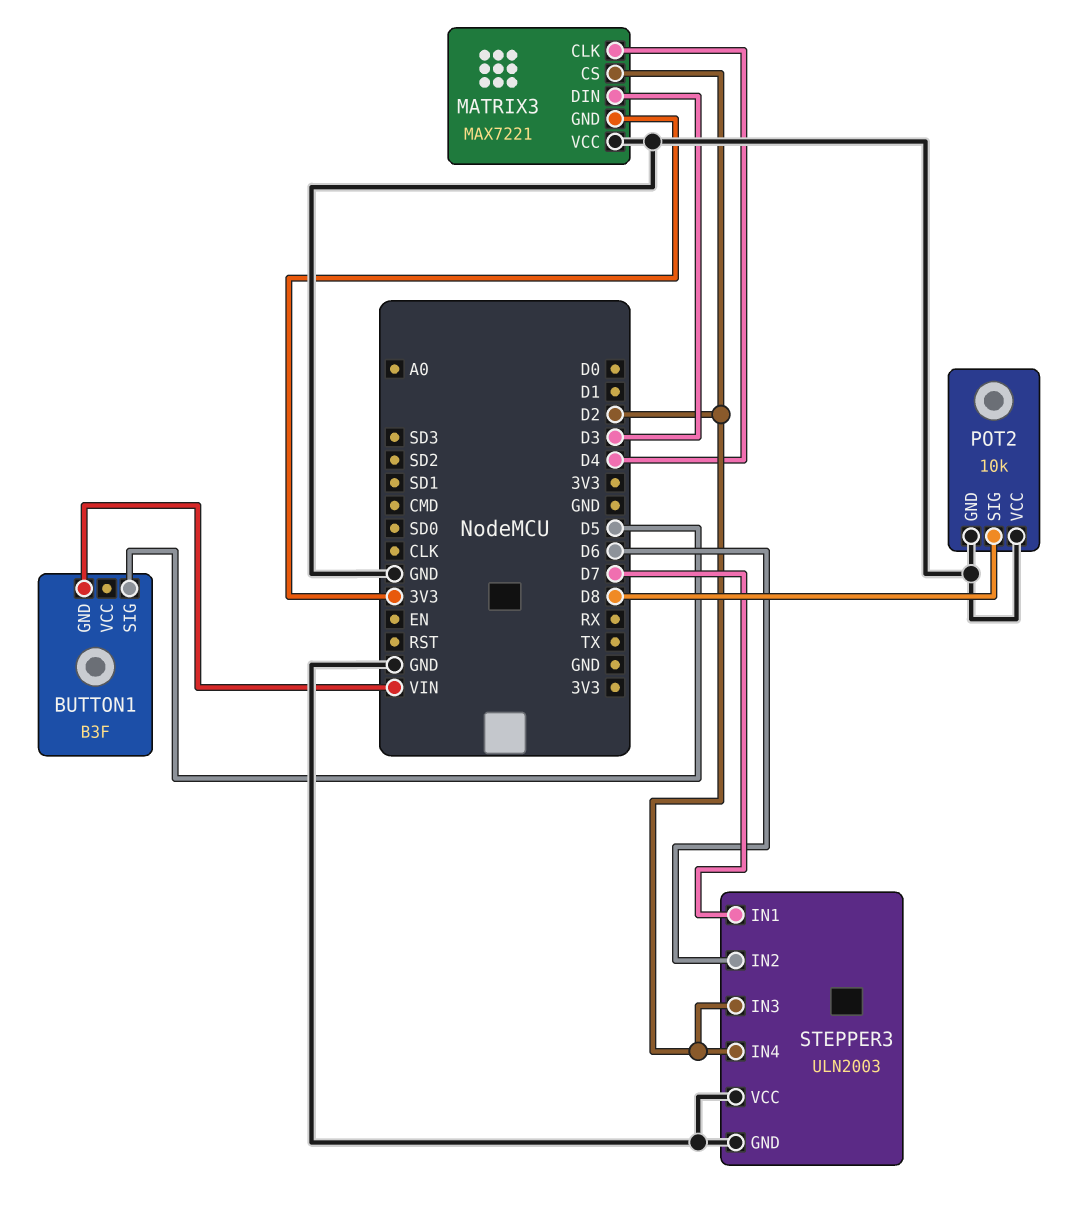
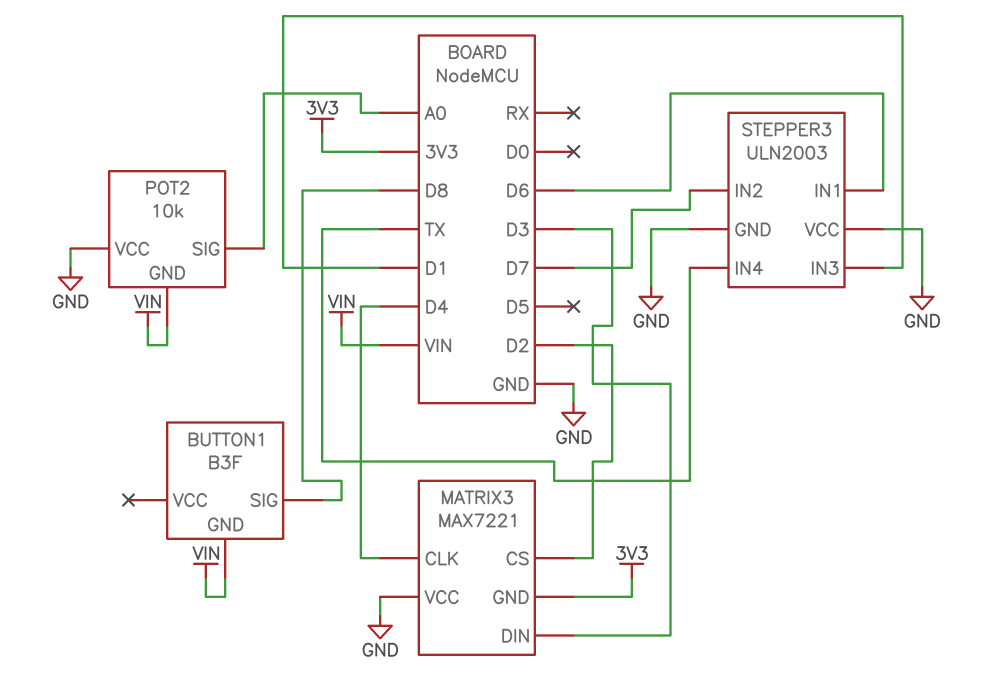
BUTTON1 pin SIG: D5 -> D8
POT2 pin GND: GND -> VIN
POT2 pin SIG: D8 -> A0
STEPPER3 pin IN1: D7 -> D6
STEPPER3 pin IN2: D6 -> D7
STEPPER3 pin IN3: D2 -> D1
STEPPER3 pin IN4: D2 -> TX

